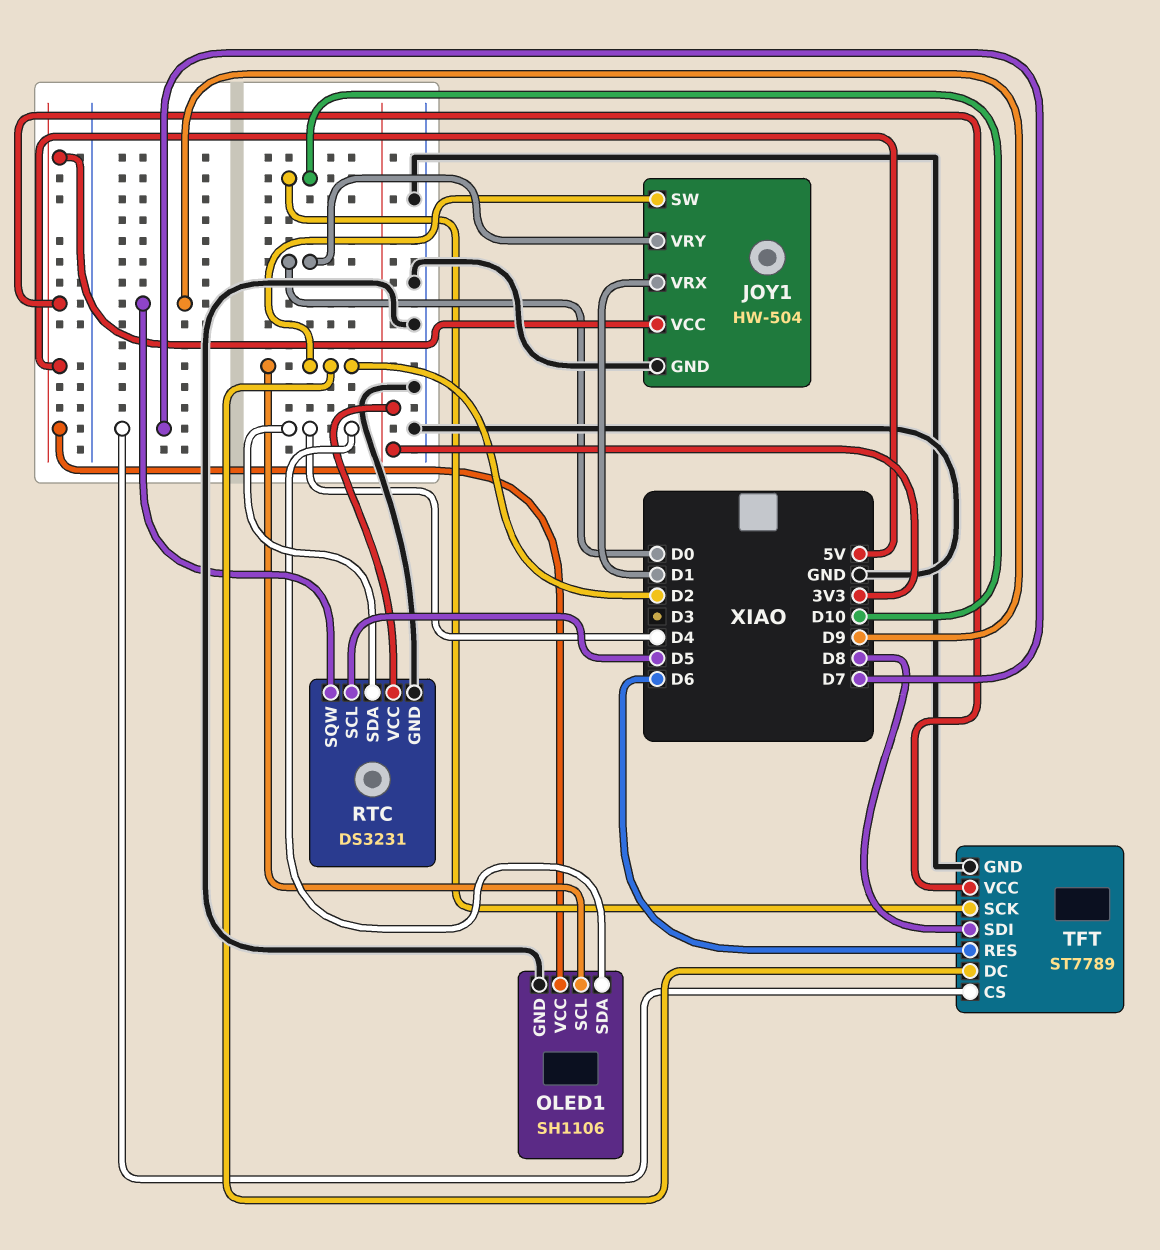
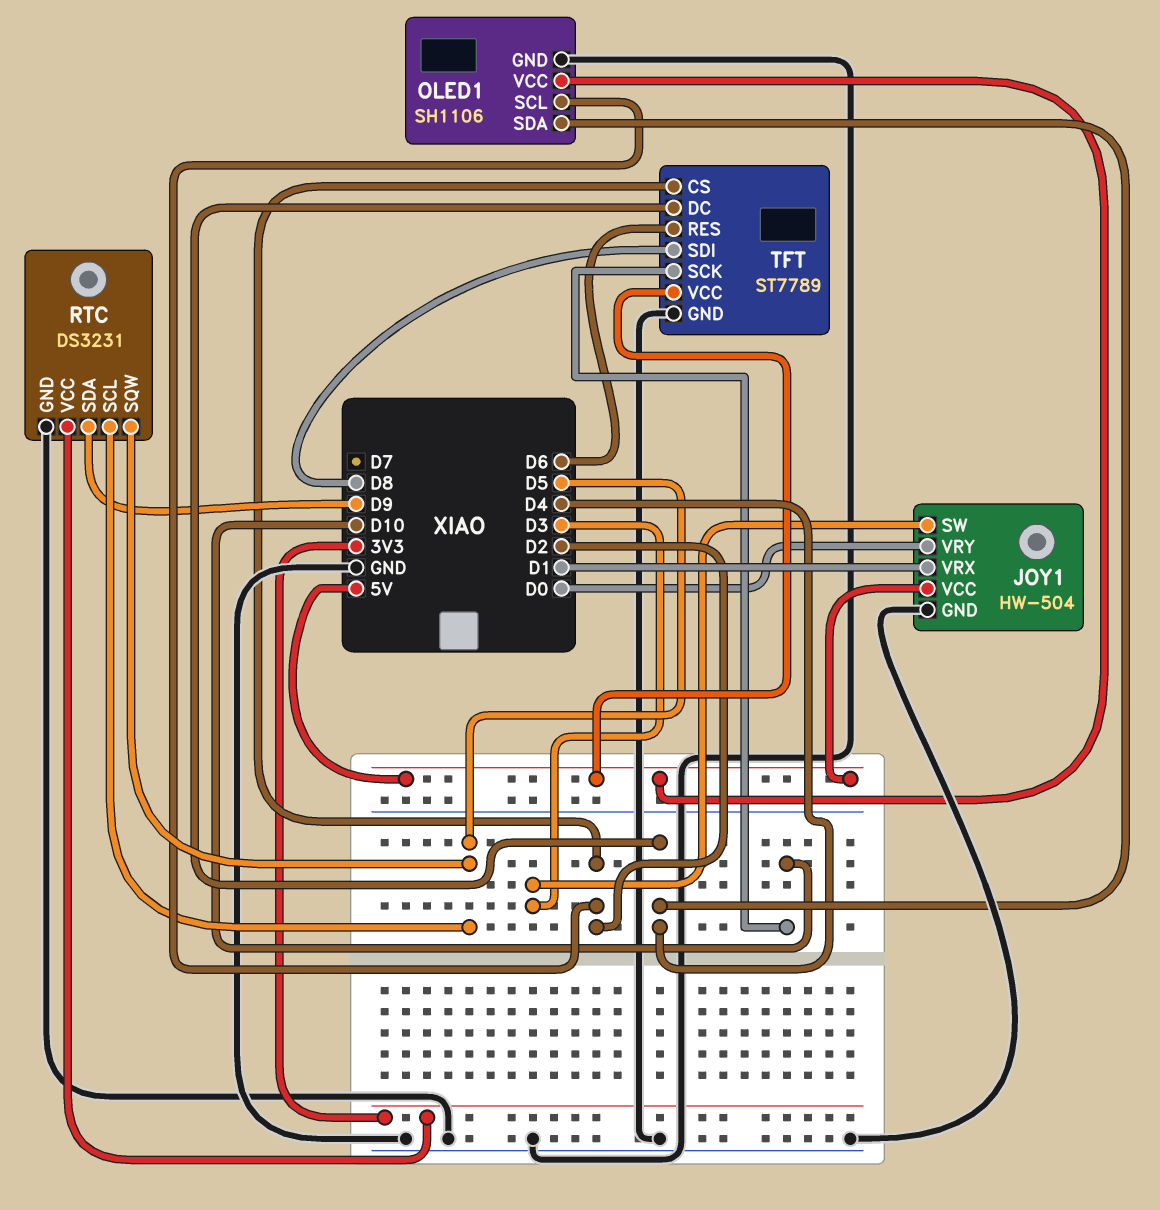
JOY1 pin SW: D2 -> D3
RTC pin SDA: D4 -> D9
RTC pin SQW: D9 -> D5
TFT pin CS: D7 -> D2
TFT pin DC: D2 -> D4

